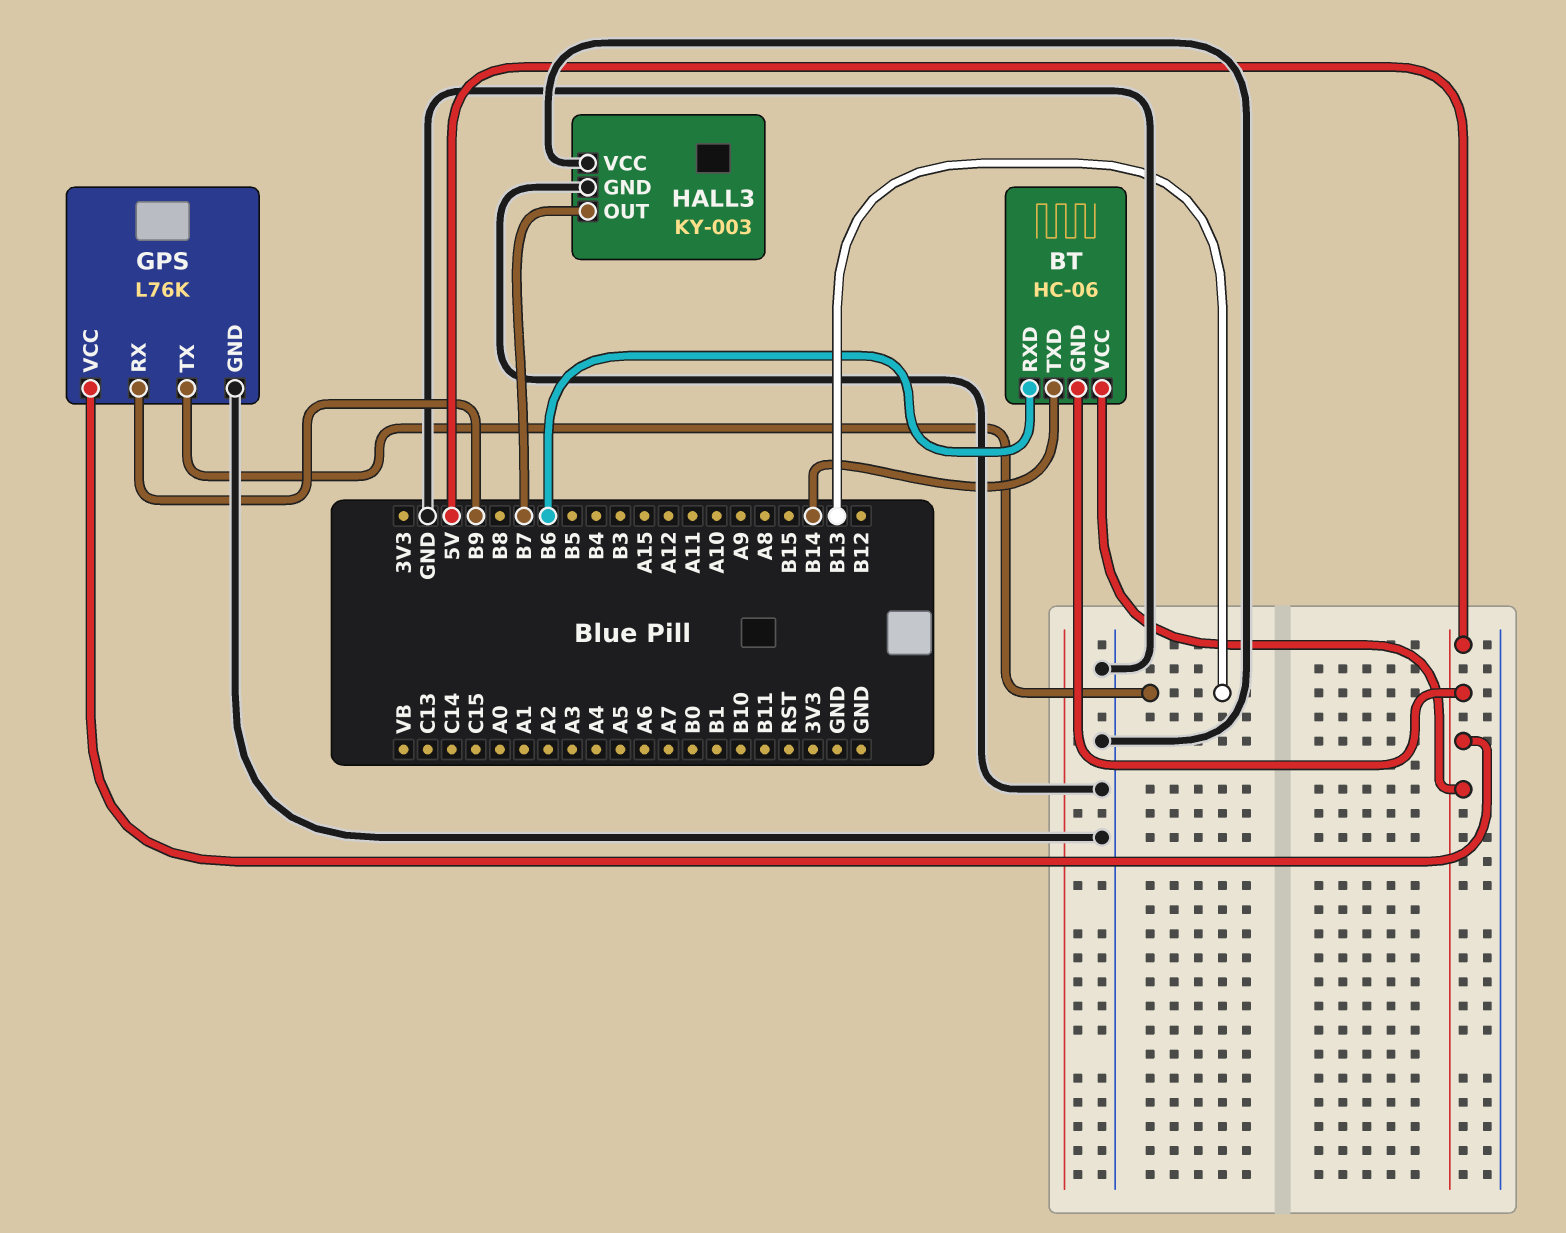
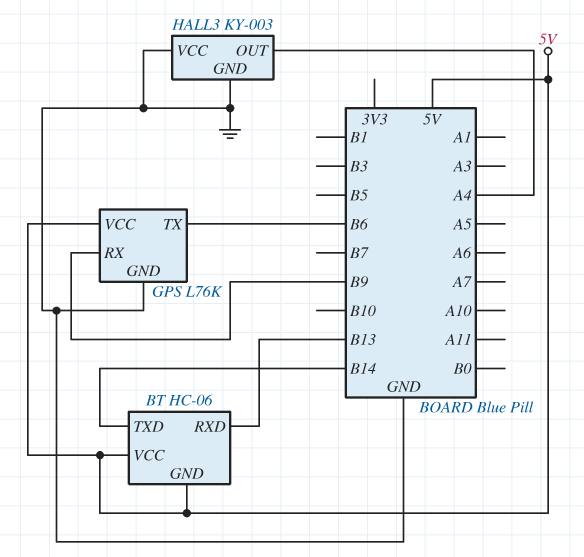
BT pin RXD: B6 -> B13
GPS pin TX: B13 -> B6
HALL3 pin OUT: B7 -> A4

